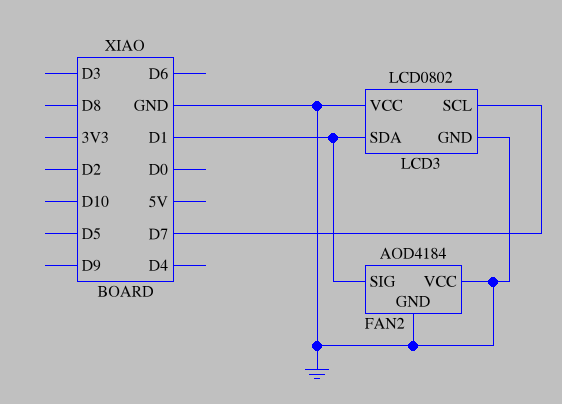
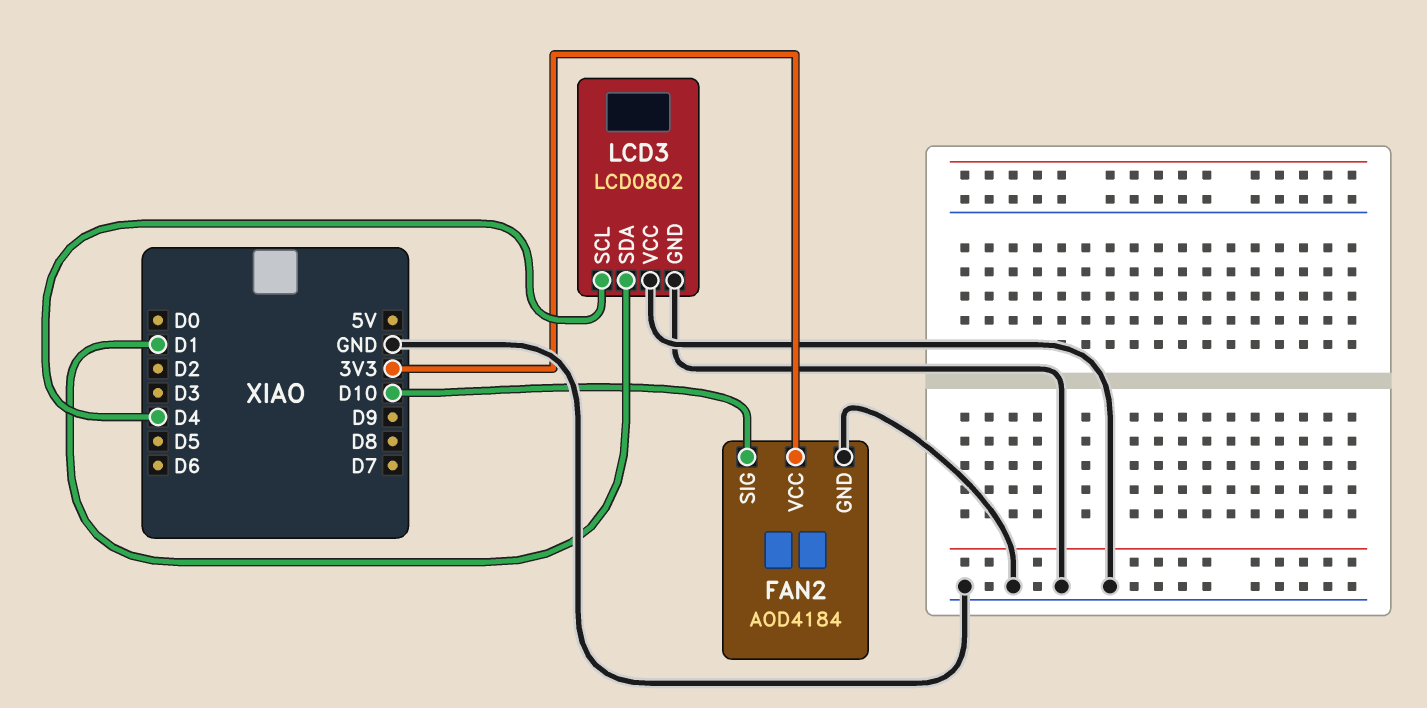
FAN2 pin SIG: D1 -> D10
FAN2 pin VCC: GND -> 3V3
LCD3 pin SCL: D7 -> D4

